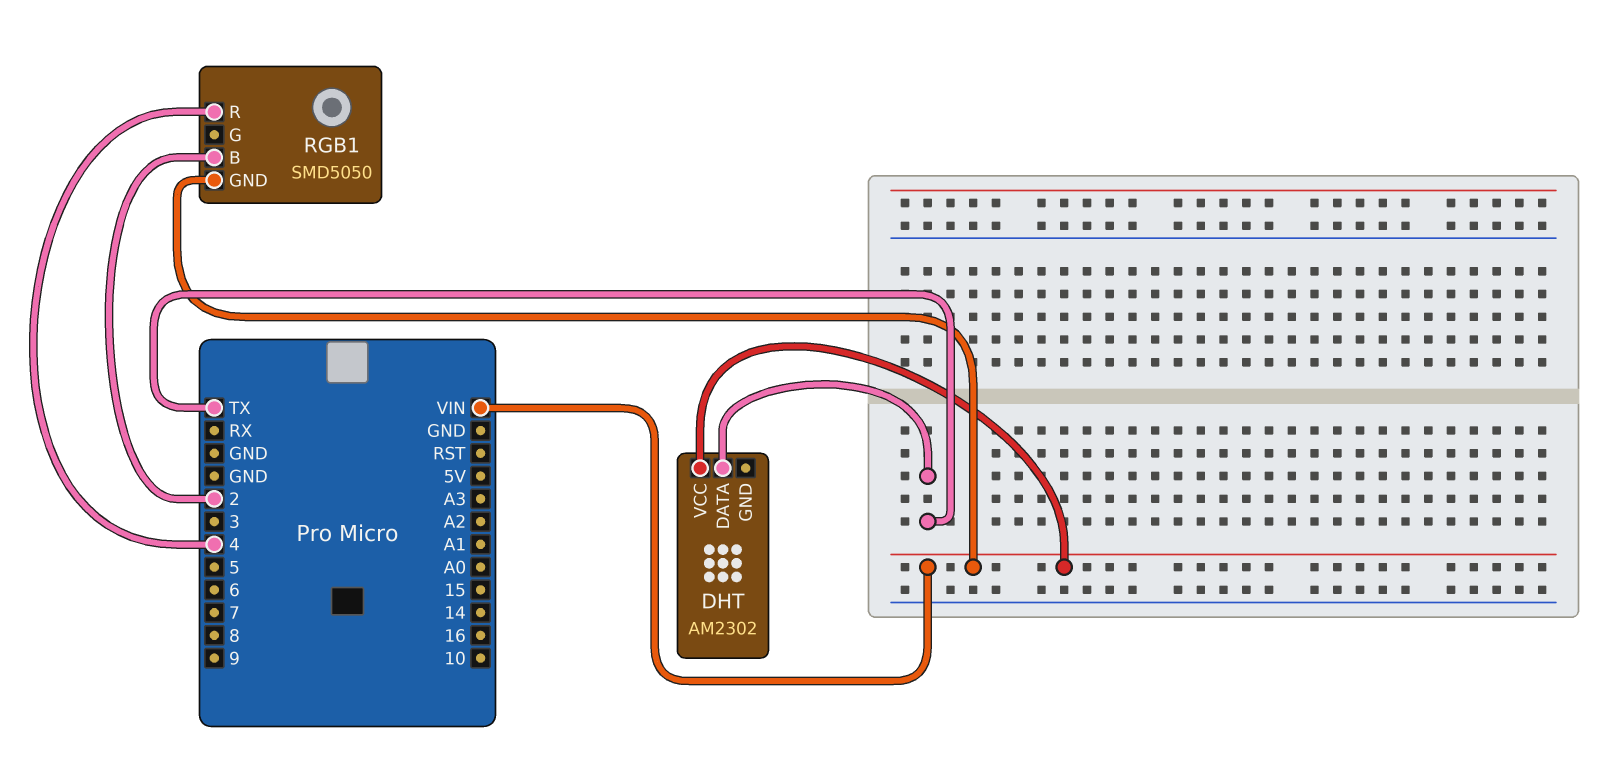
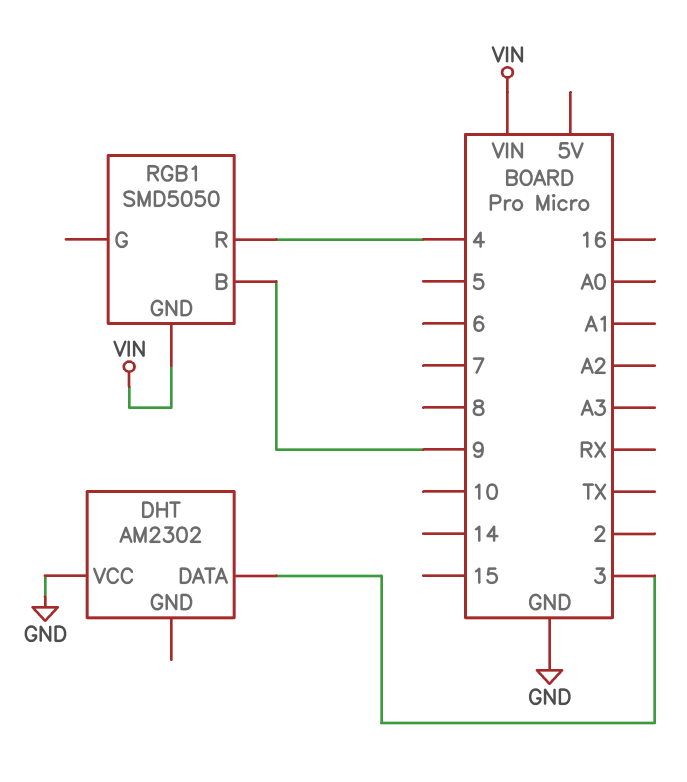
DHT pin DATA: TX -> 3
DHT pin VCC: VIN -> GND
RGB1 pin B: 2 -> 9

